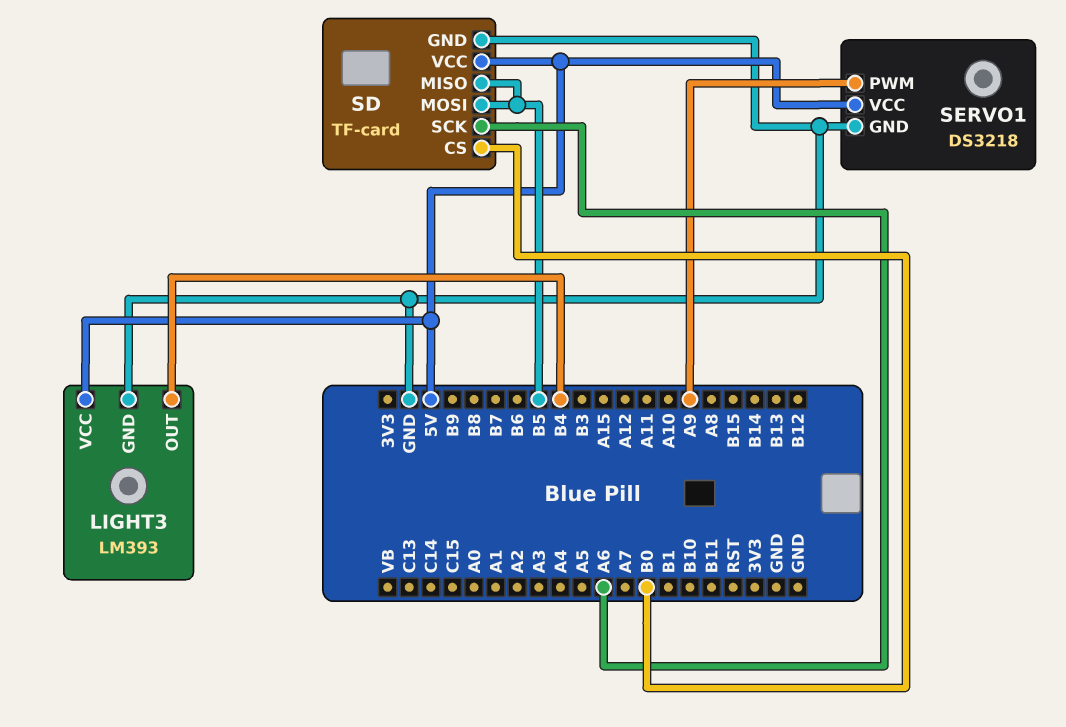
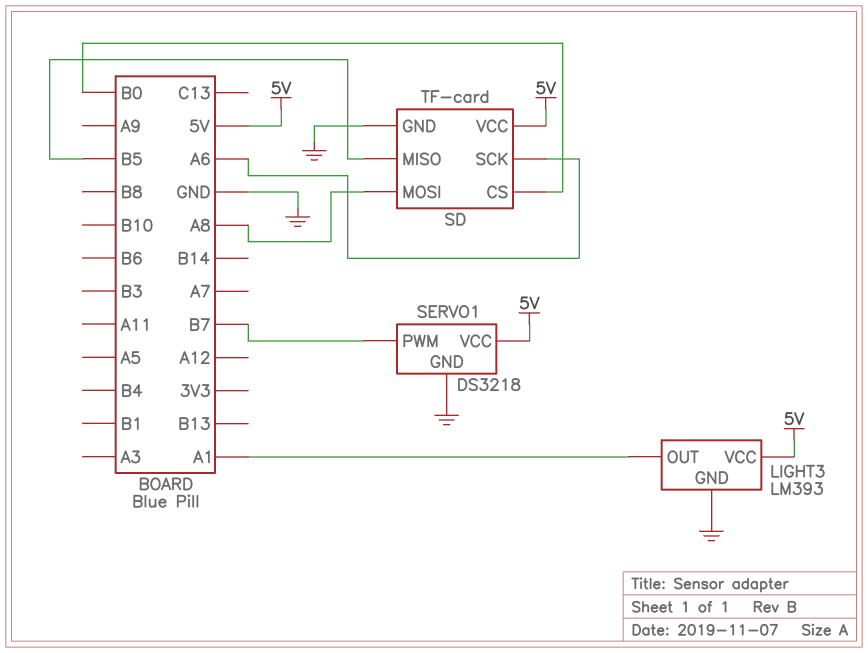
LIGHT3 pin OUT: B4 -> A1
SD pin MOSI: B5 -> A8
SERVO1 pin PWM: A9 -> B7

